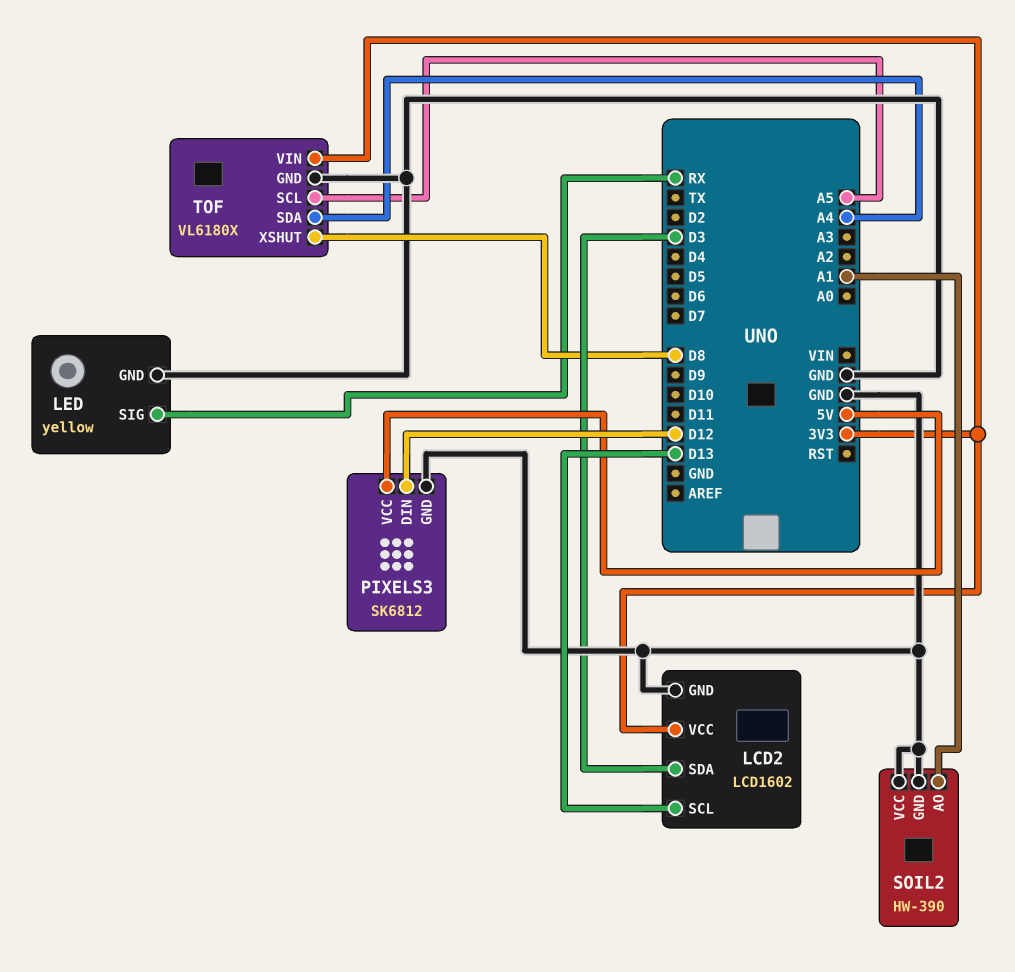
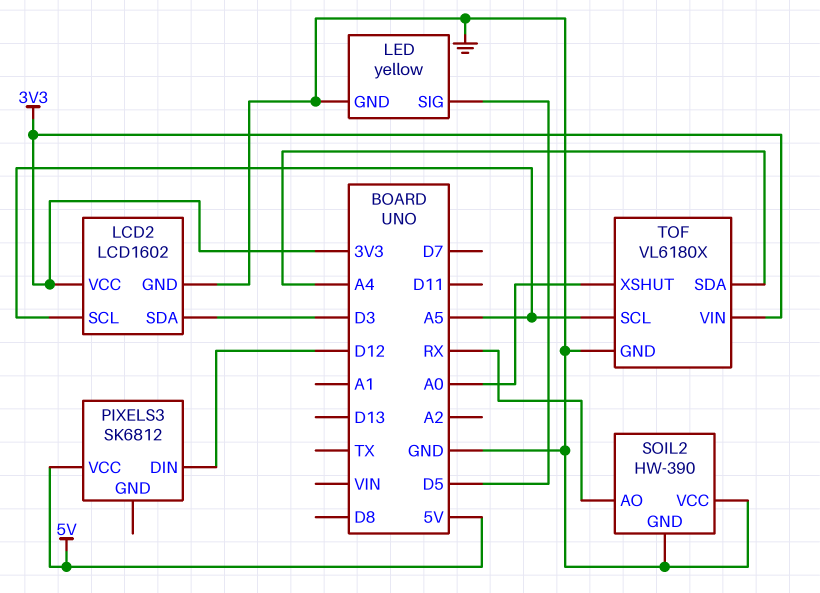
LCD2 pin SCL: D13 -> A5
LED pin SIG: RX -> D5
PIXELS3 pin GND: GND -> none
SOIL2 pin AO: A1 -> RX
TOF pin XSHUT: D8 -> A0

